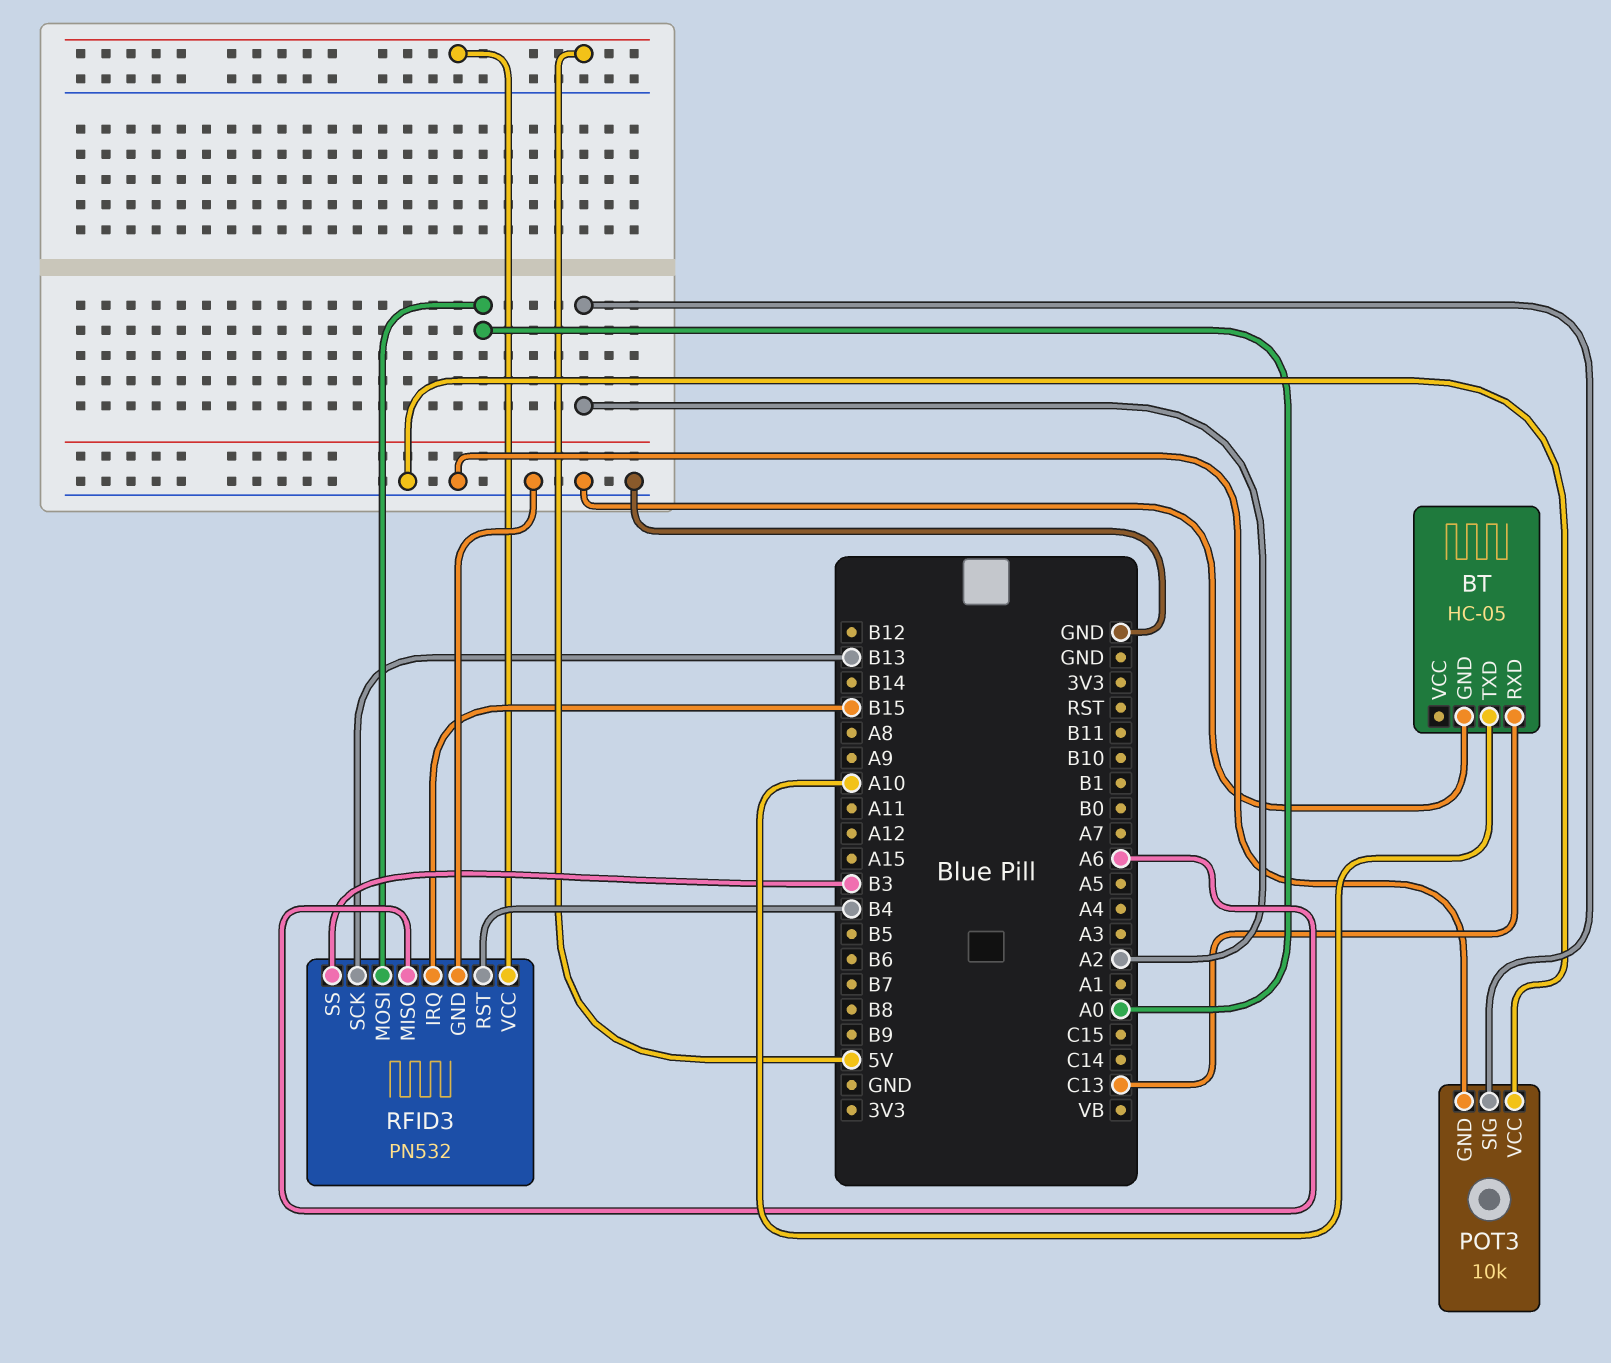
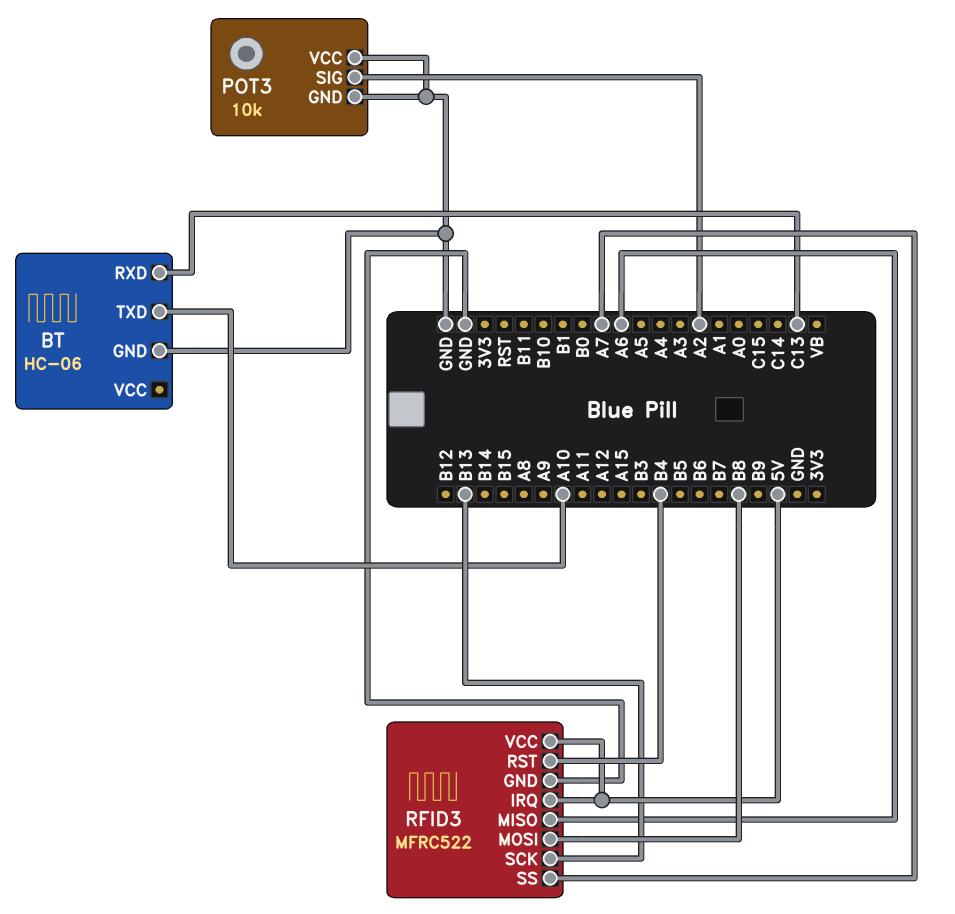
BT: HC-05 -> HC-06
RFID3: PN532 -> MFRC522
RFID3 pin IRQ: B15 -> 5V
RFID3 pin MOSI: A0 -> B8
RFID3 pin SS: B3 -> A7

